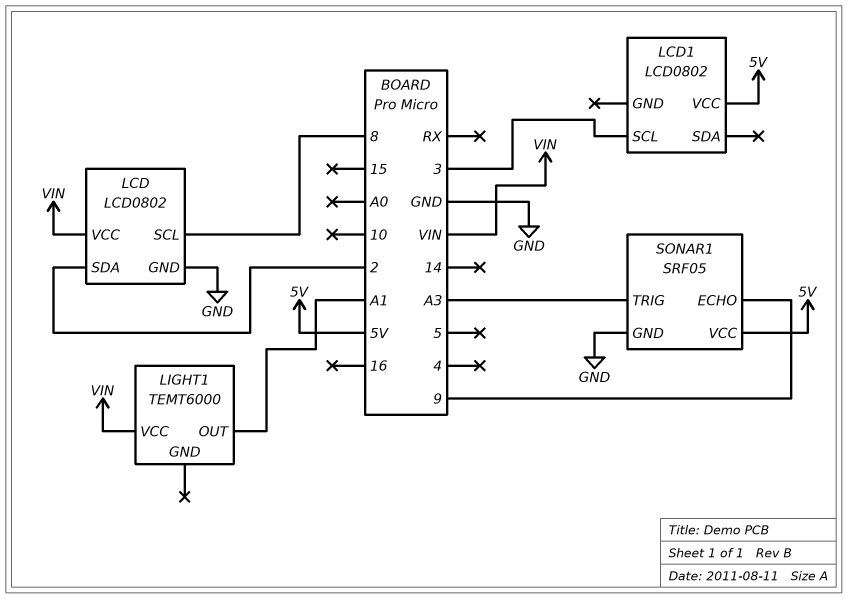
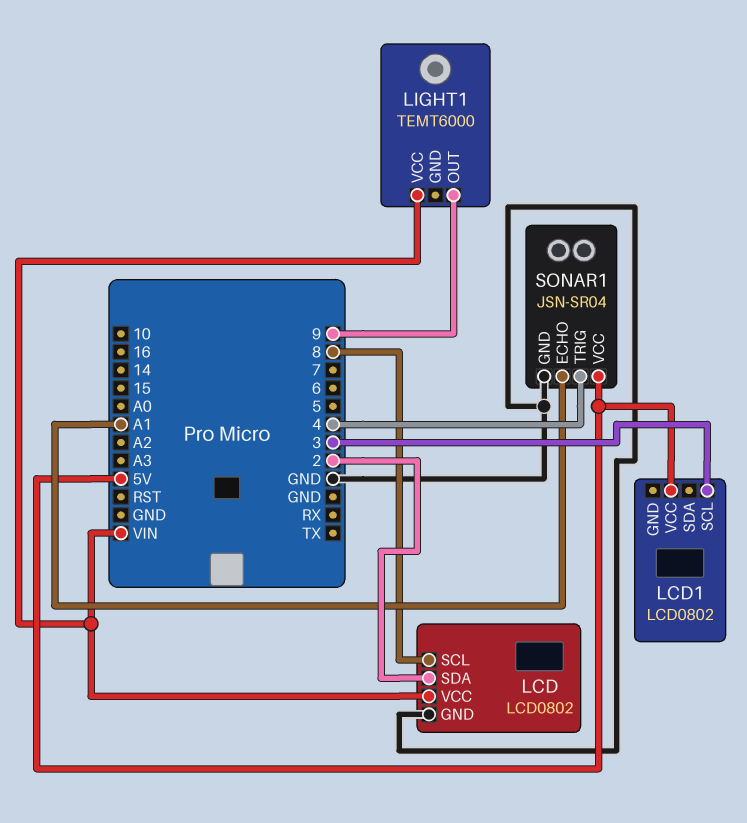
LIGHT1 pin OUT: A1 -> 9
SONAR1: SRF05 -> JSN-SR04
SONAR1 pin ECHO: 9 -> A1
SONAR1 pin TRIG: A3 -> 4

